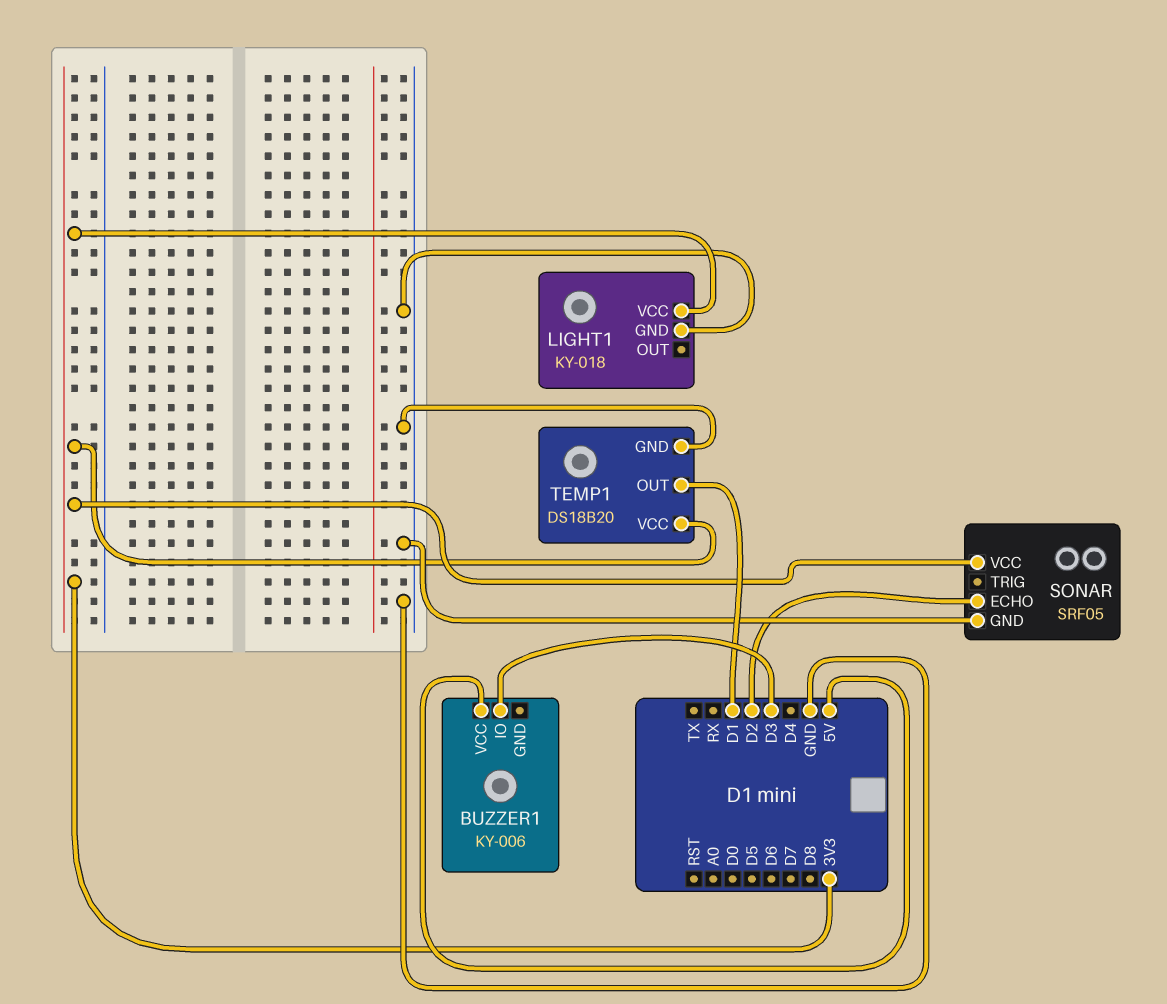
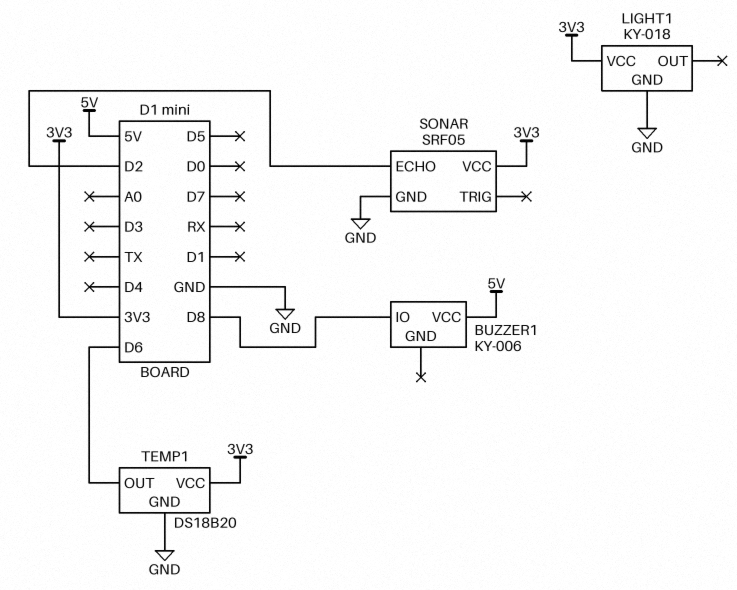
BUZZER1 pin IO: D3 -> D8
TEMP1 pin OUT: D1 -> D6

